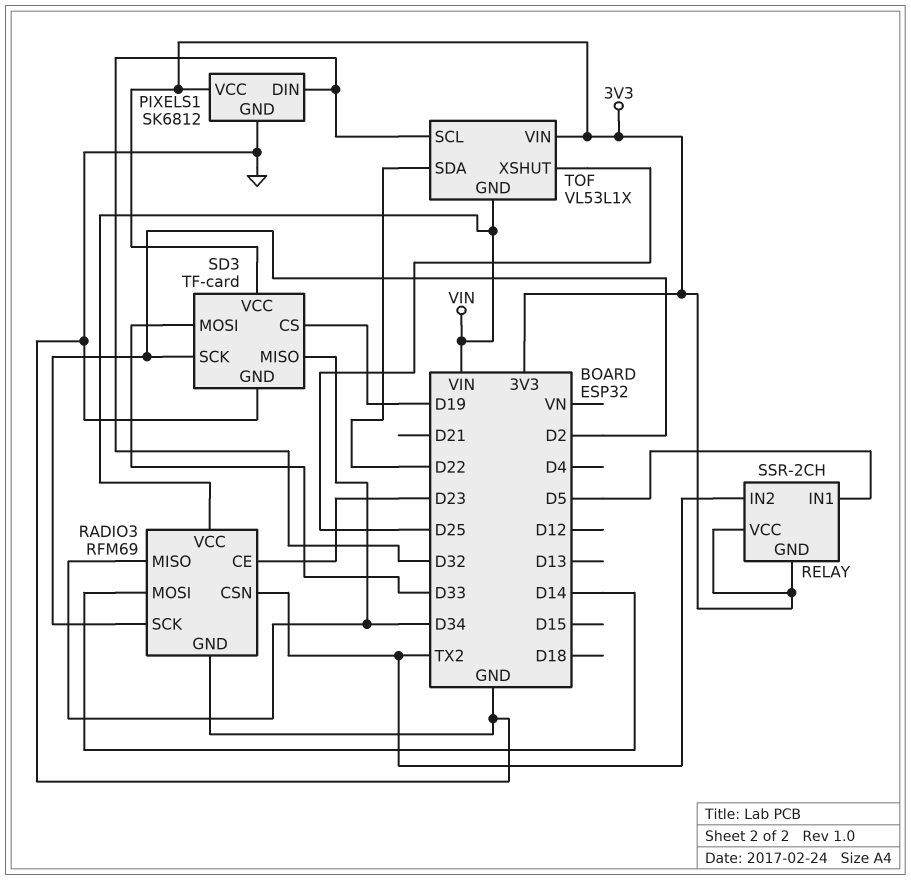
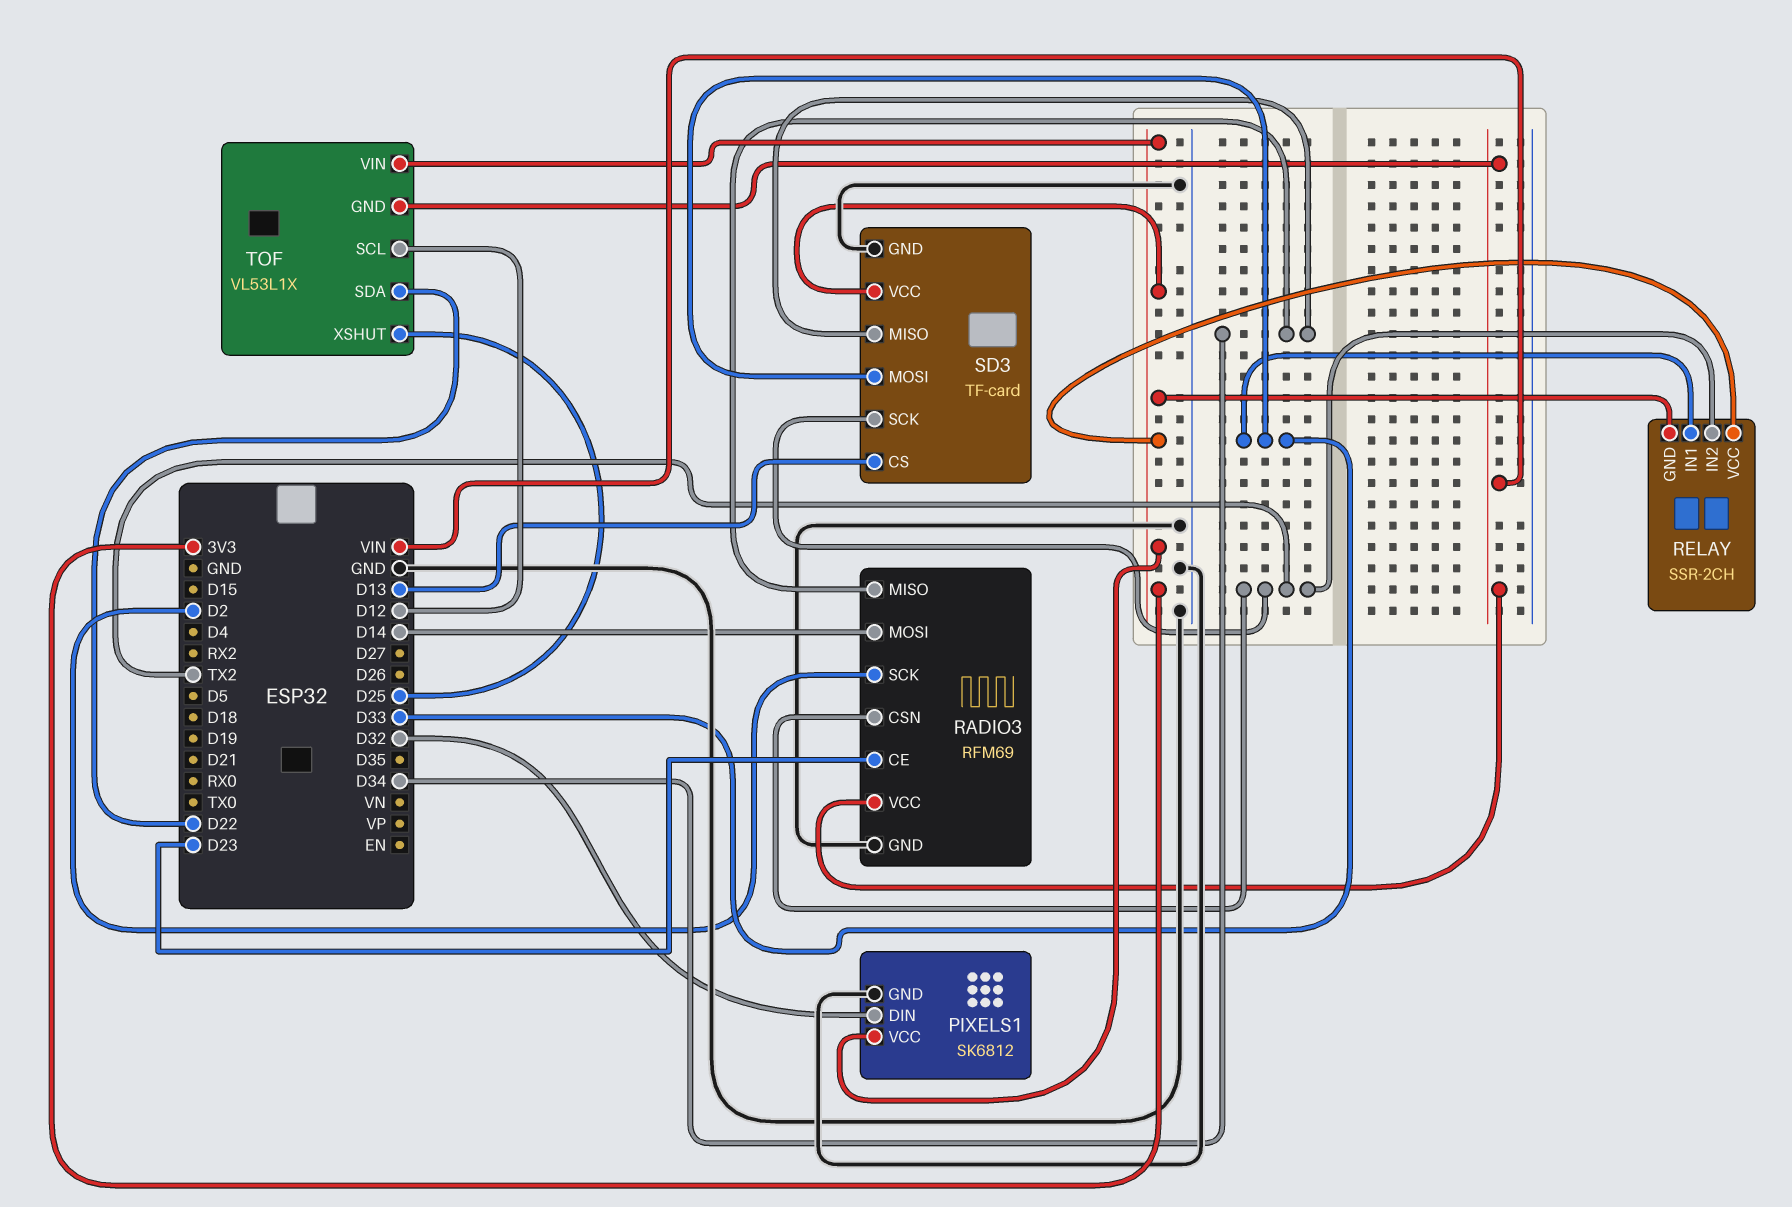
RELAY pin IN1: D5 -> D33
SD3 pin CS: D19 -> D13
SD3 pin SCK: D2 -> TX2
TOF pin SCL: D32 -> D12

